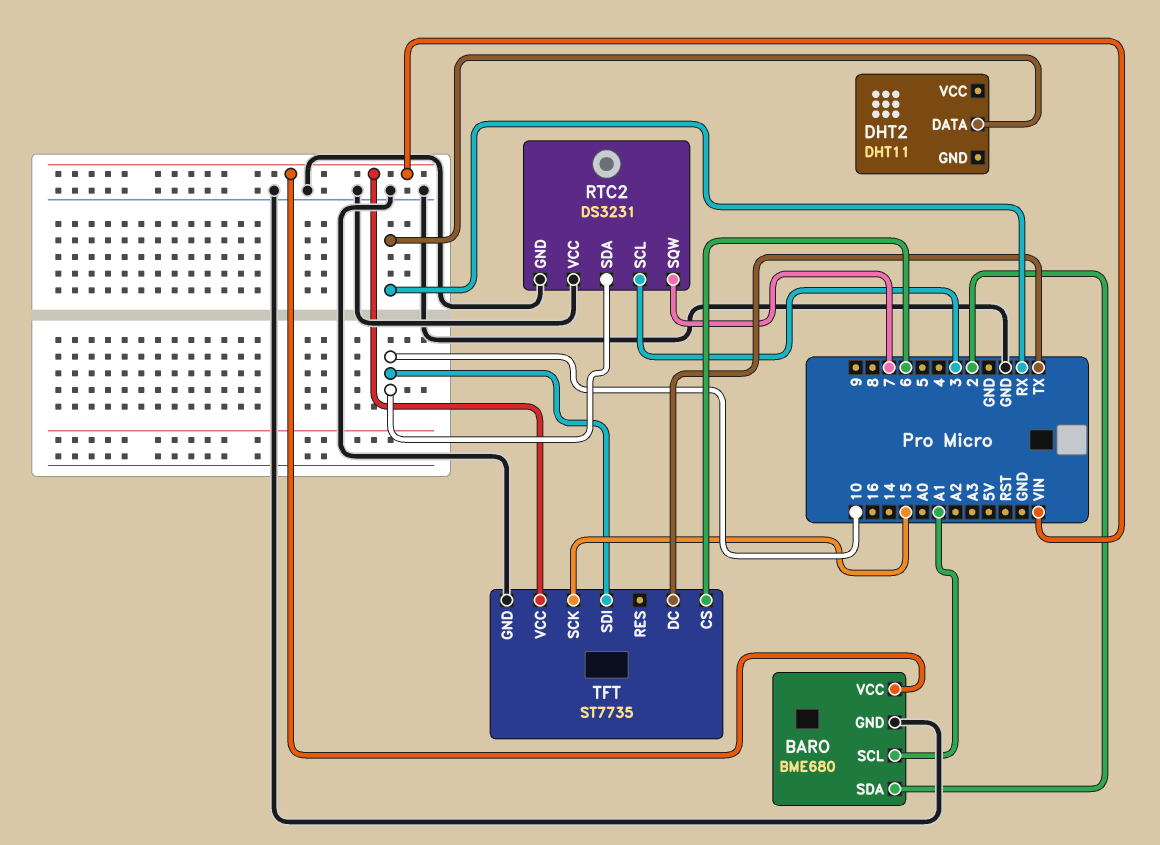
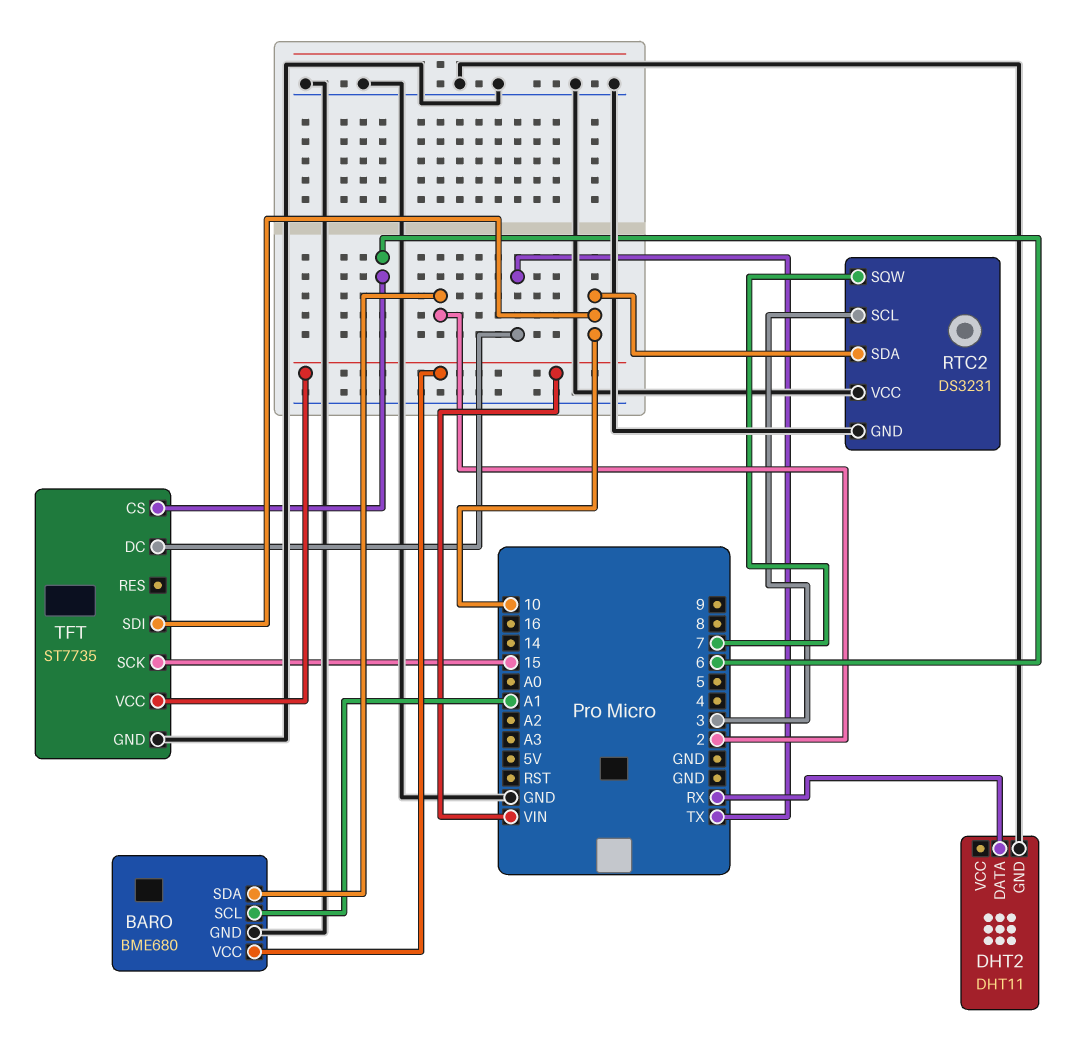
DHT2 pin GND: none -> GND

